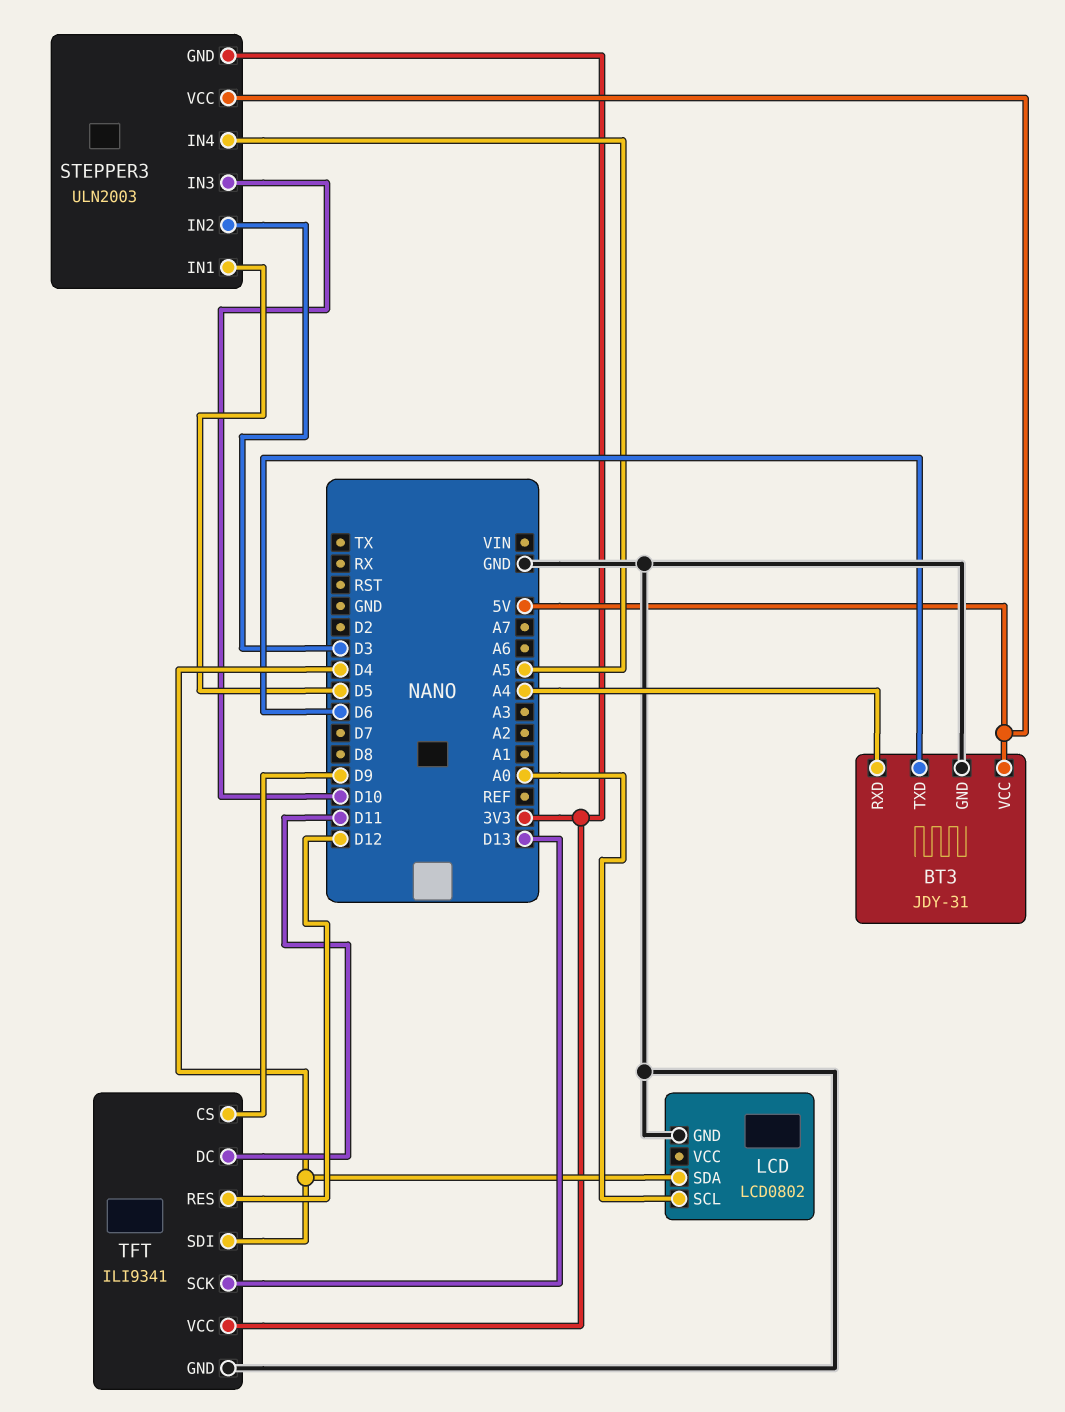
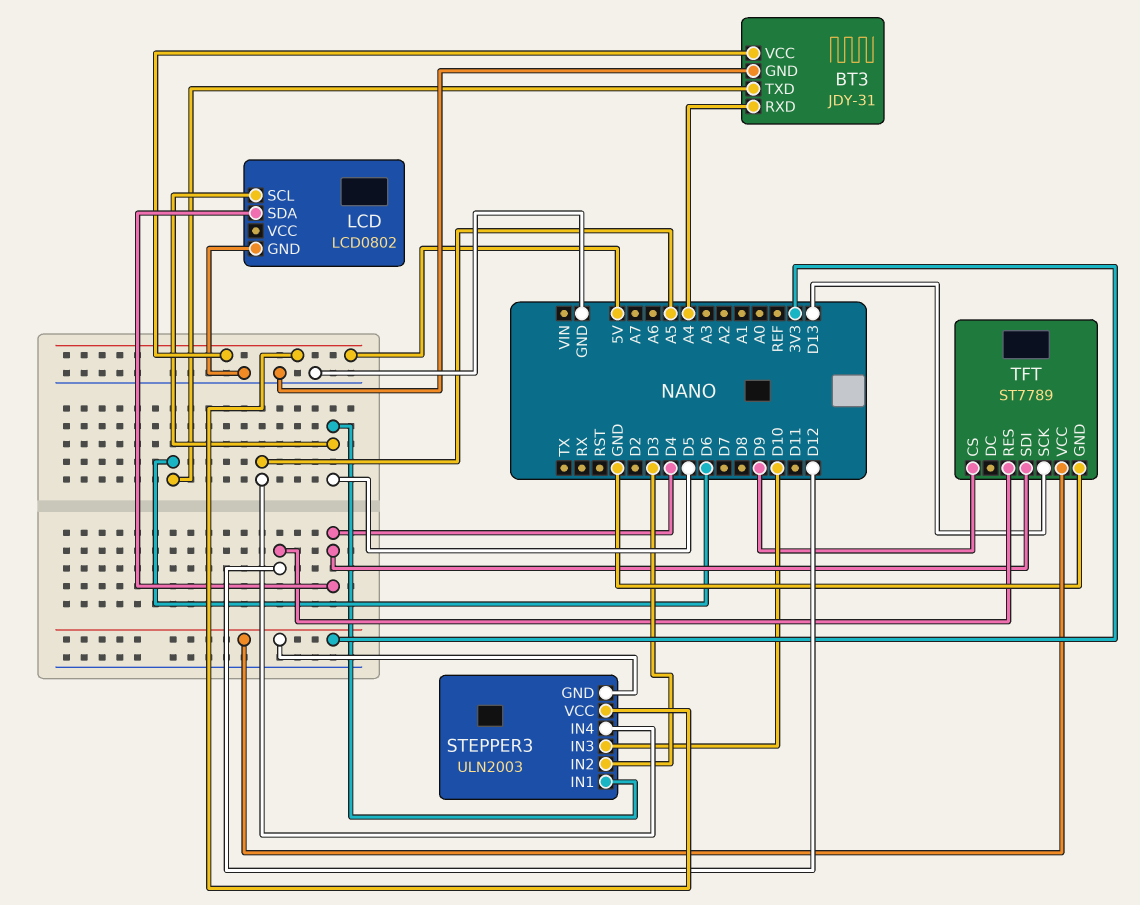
LCD pin SCL: A0 -> D5
TFT: ILI9341 -> ST7789
TFT pin DC: D11 -> none

